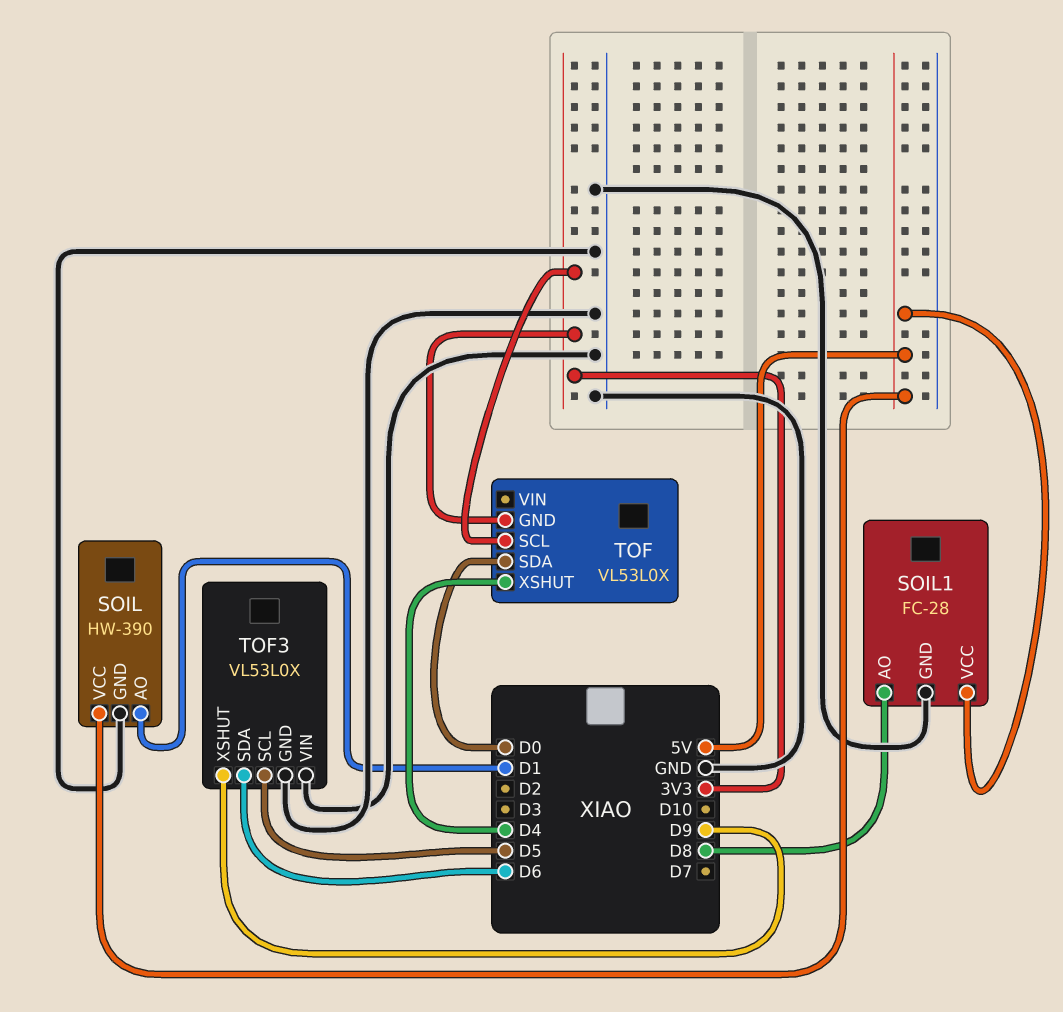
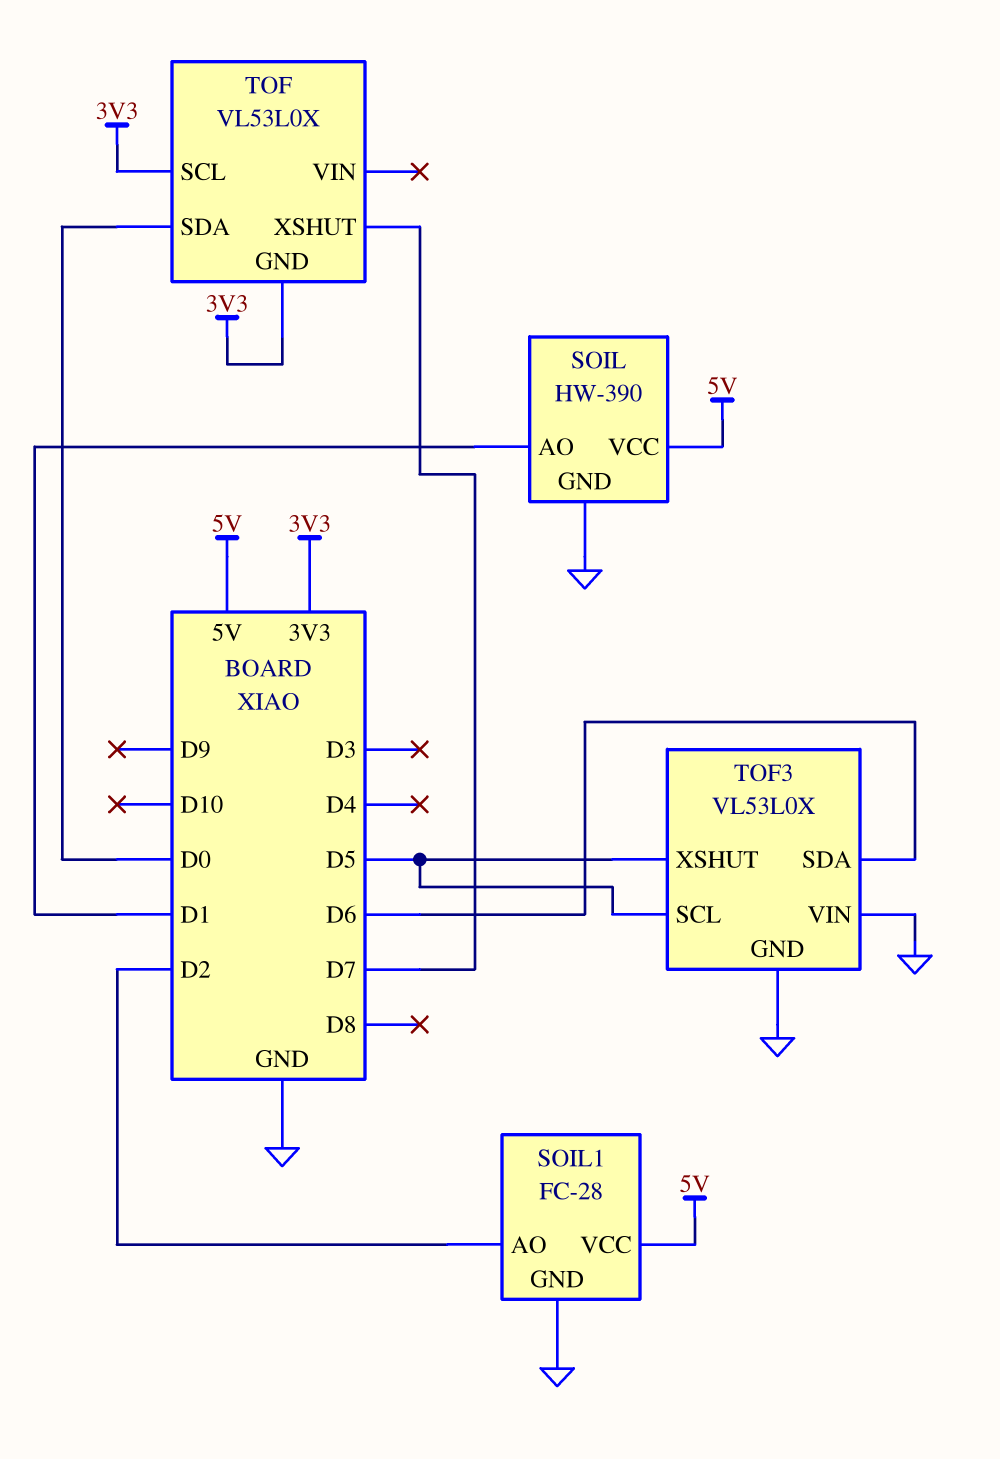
SOIL1 pin AO: D8 -> D2
TOF pin XSHUT: D4 -> D7
TOF3 pin XSHUT: D9 -> D5

